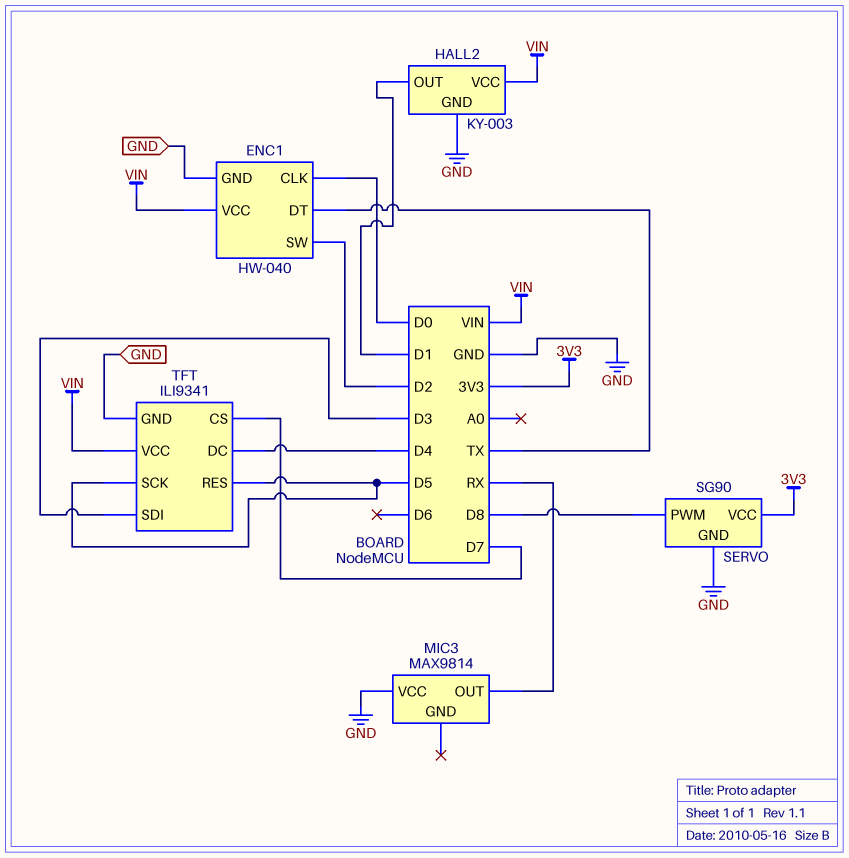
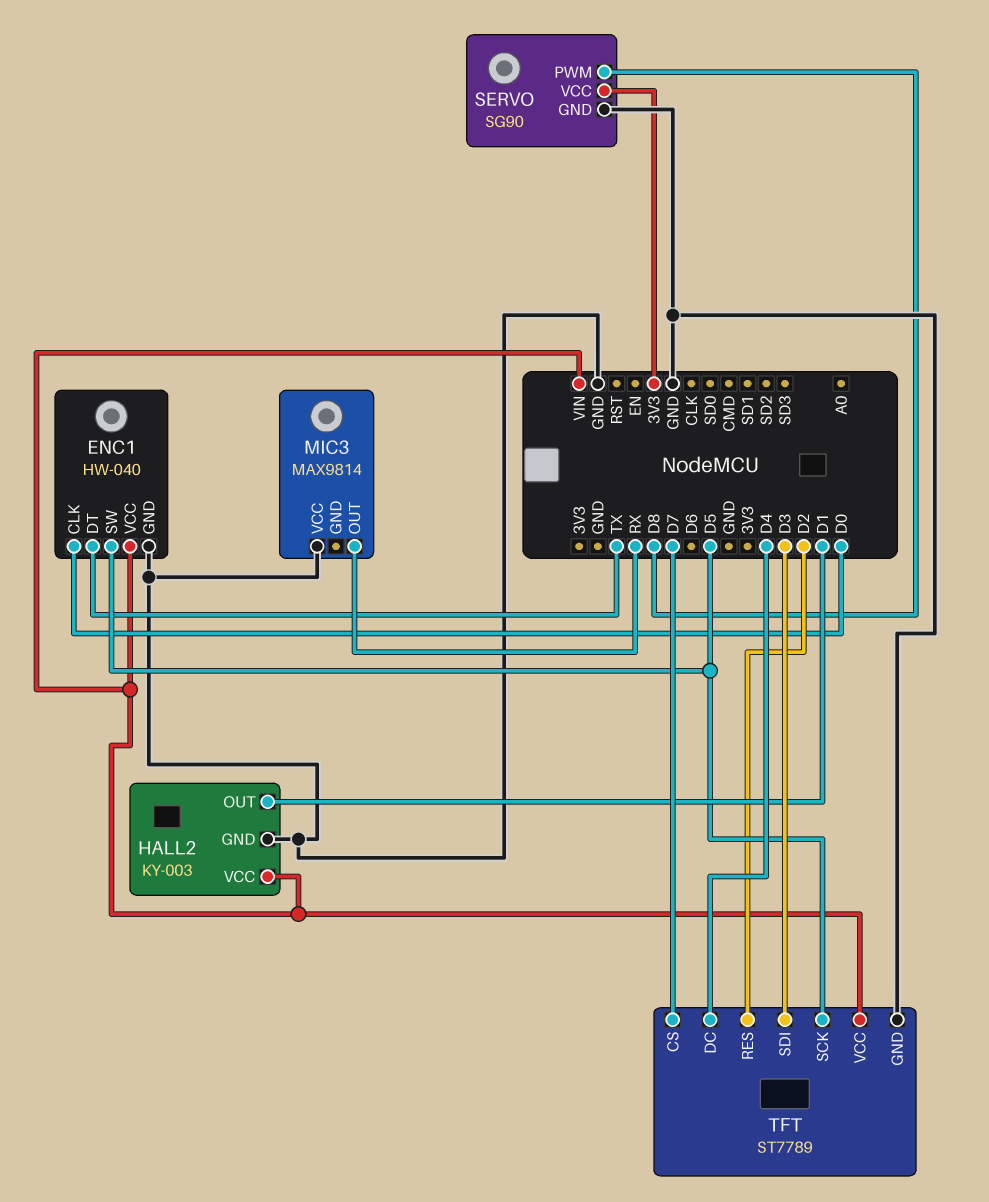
ENC1 pin SW: D2 -> D5
TFT: ILI9341 -> ST7789
TFT pin RES: D5 -> D2

